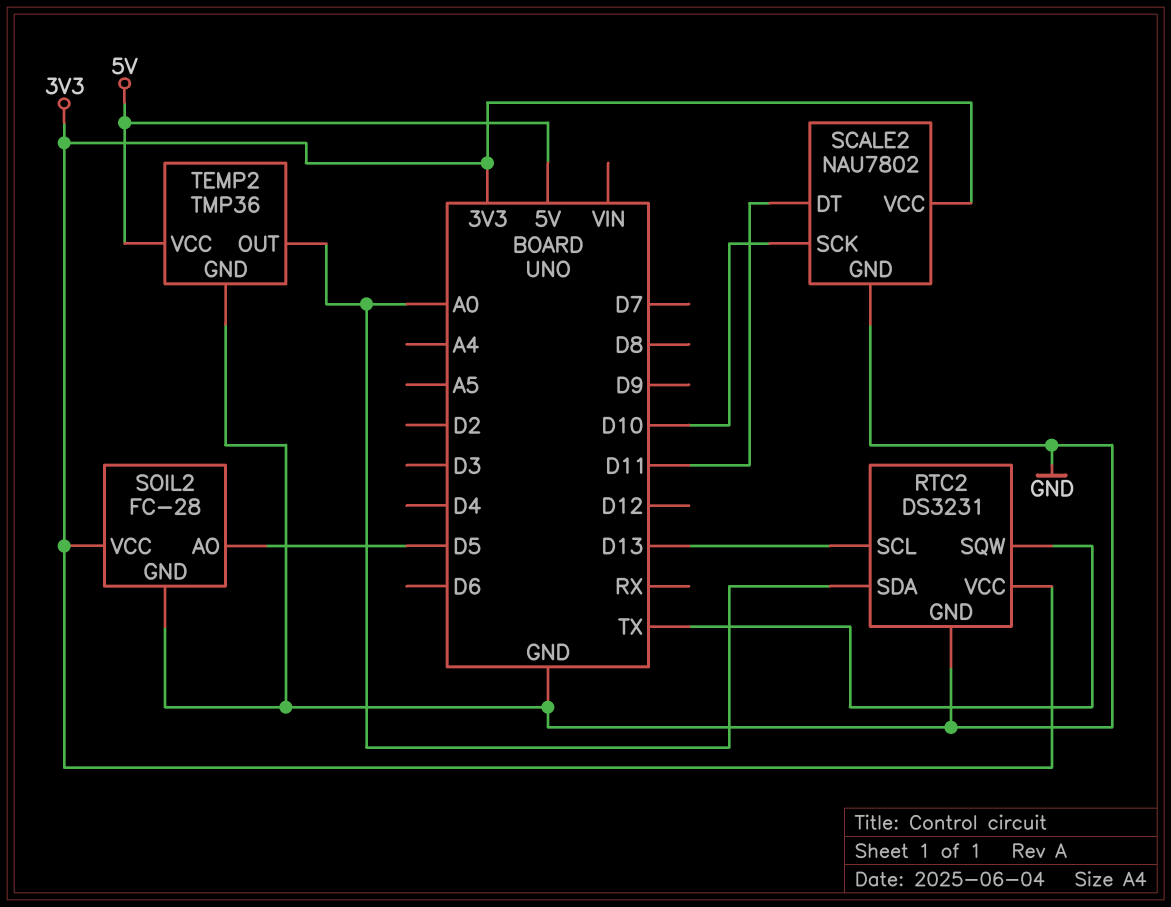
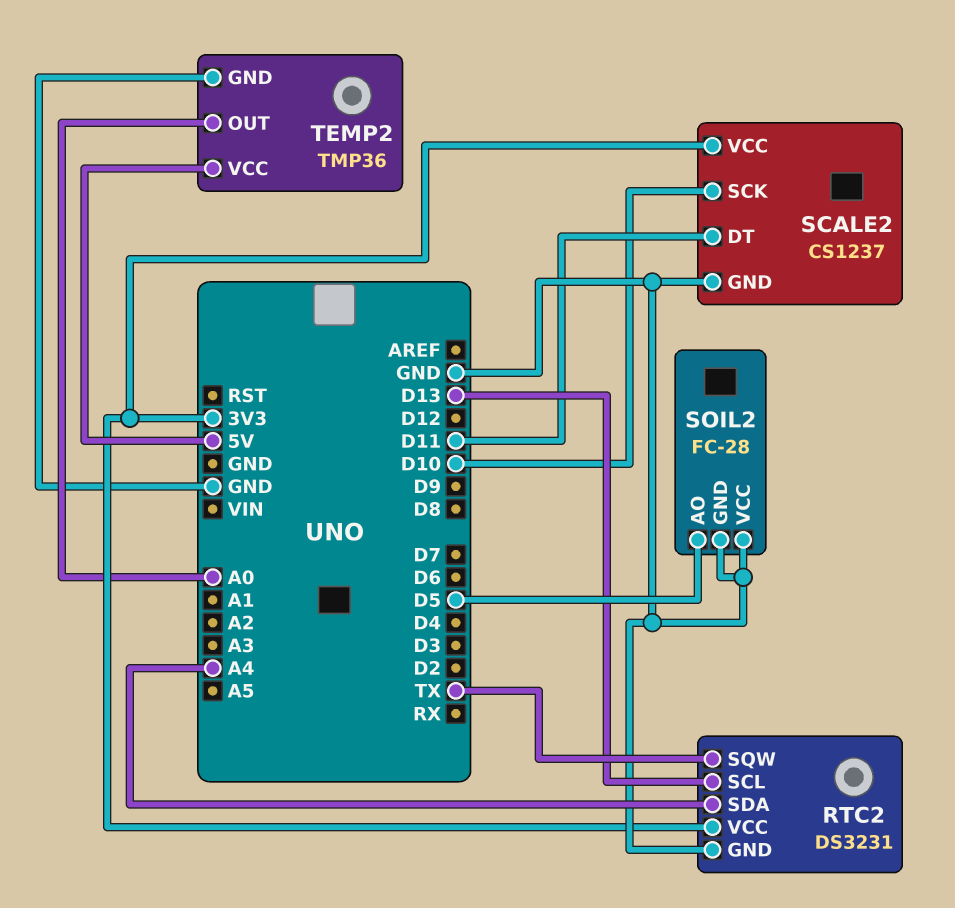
RTC2 pin SDA: A0 -> A4
SCALE2: NAU7802 -> CS1237
SOIL2 pin VCC: 3V3 -> GND

